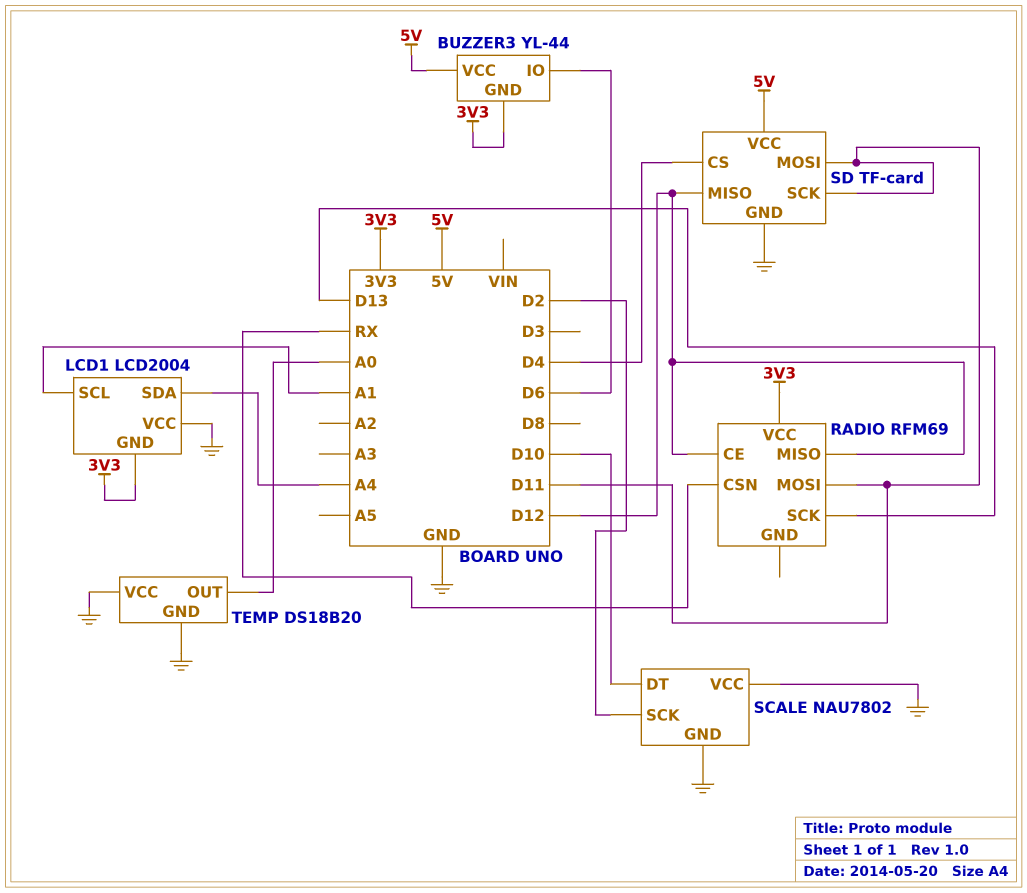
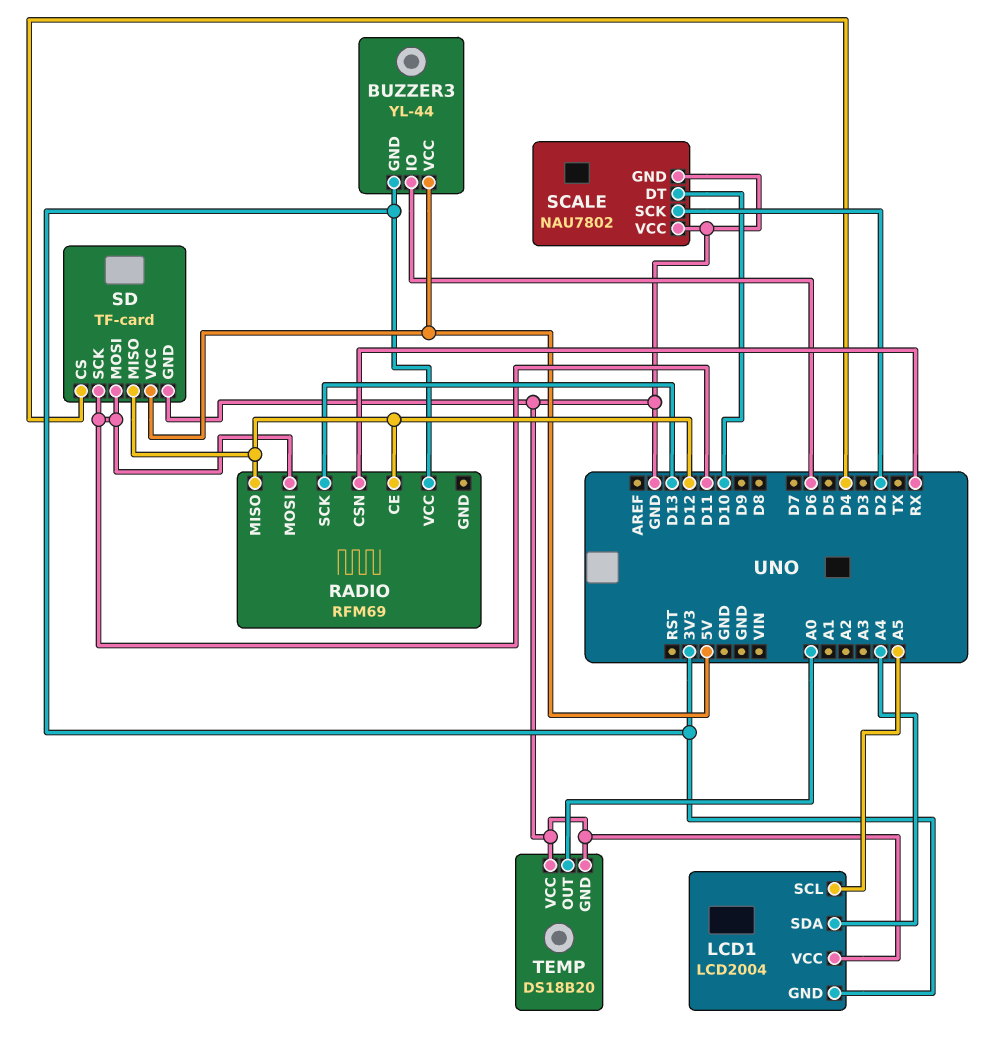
LCD1 pin SCL: A1 -> A5

